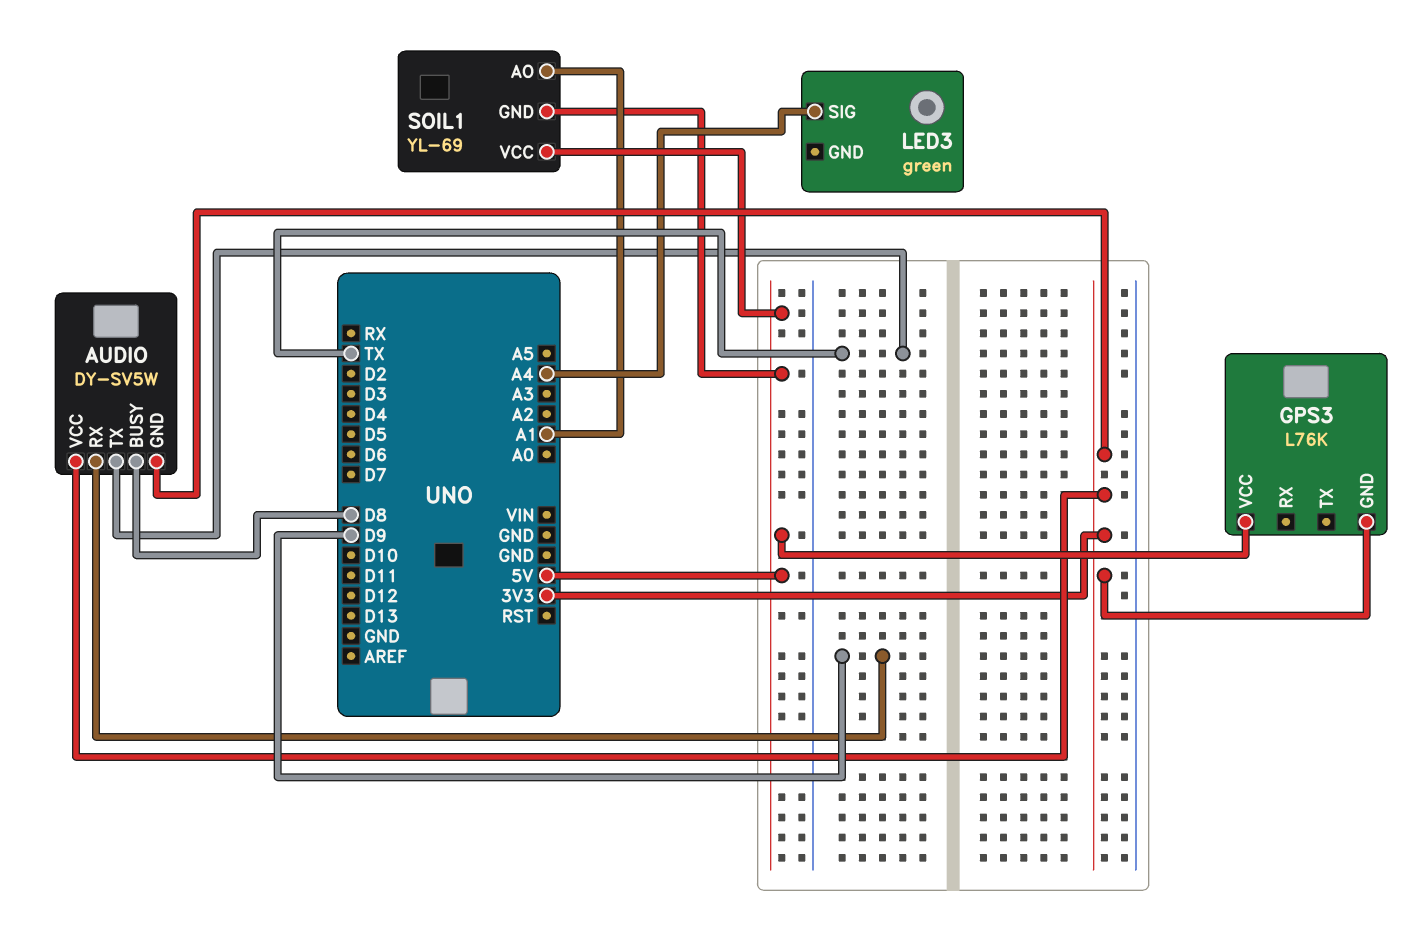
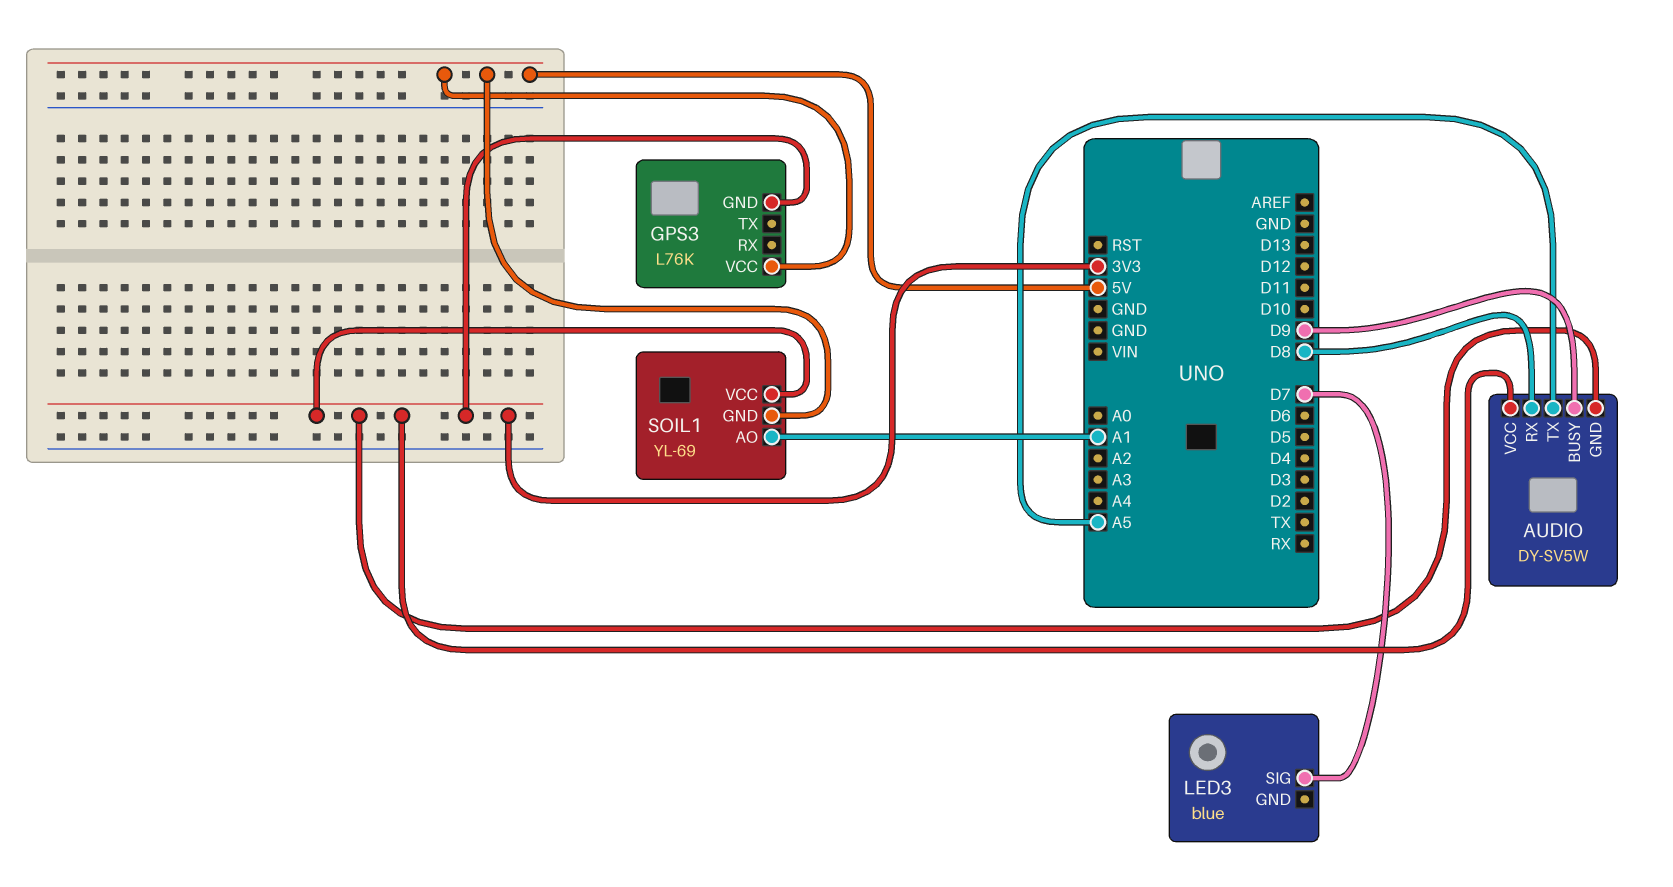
AUDIO pin BUSY: D8 -> D9
AUDIO pin RX: D9 -> D8
AUDIO pin TX: TX -> A5
LED3: green -> blue
LED3 pin SIG: A4 -> D7
SOIL1 pin VCC: 5V -> 3V3

